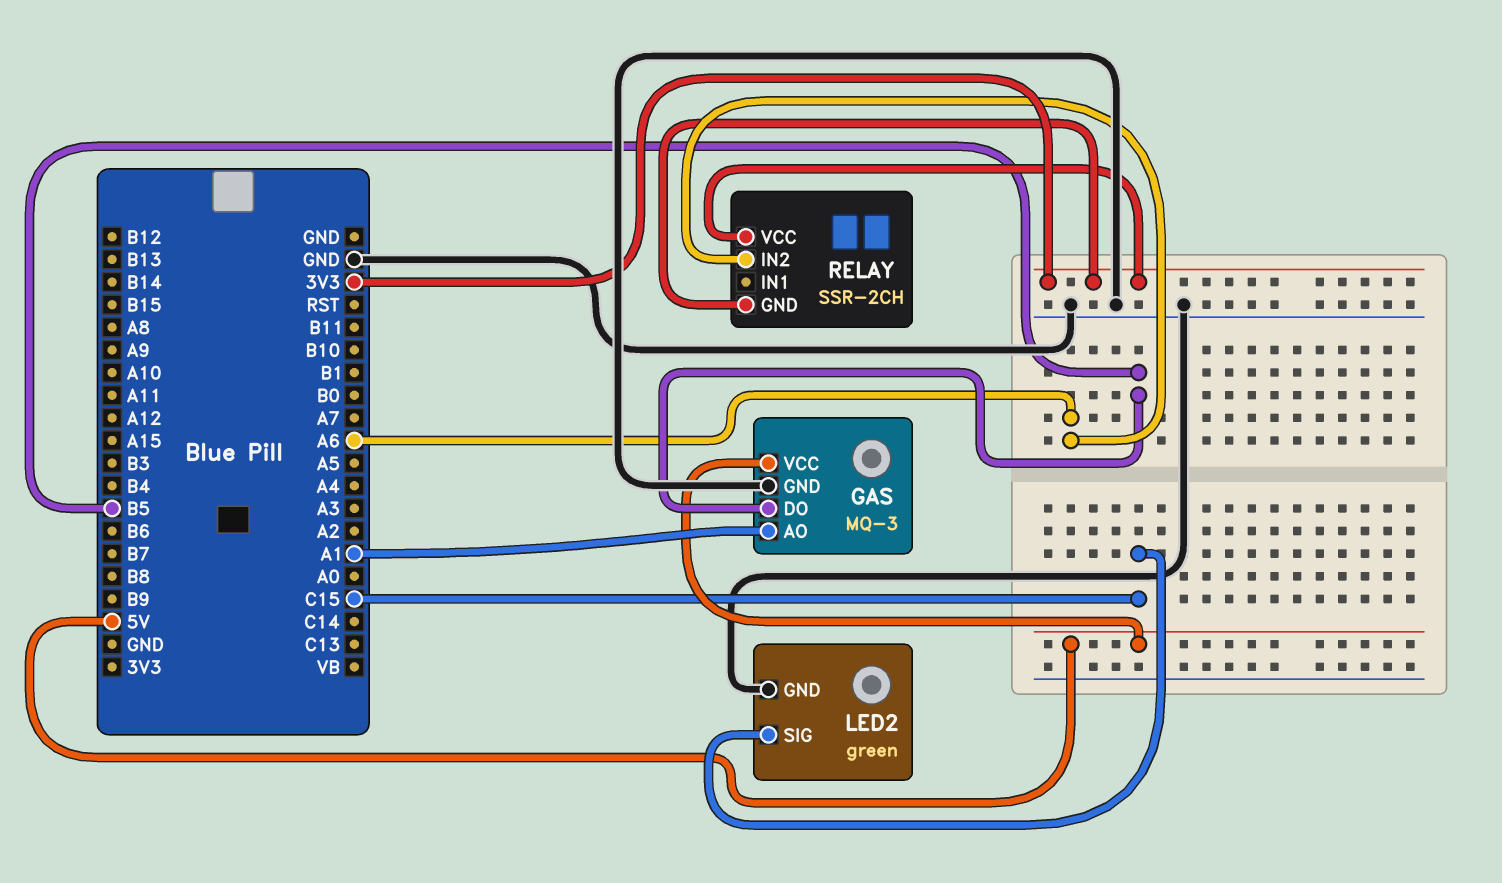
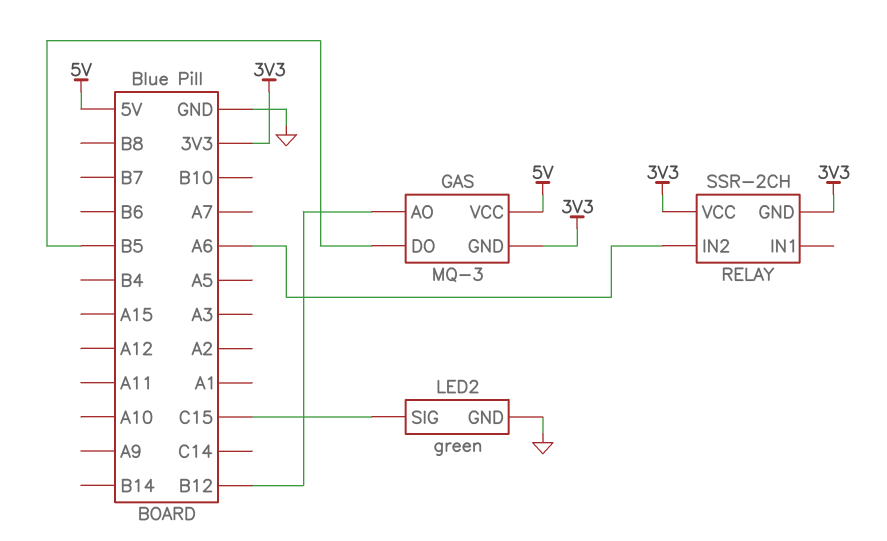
GAS pin AO: A1 -> B12
GAS pin GND: GND -> 3V3

